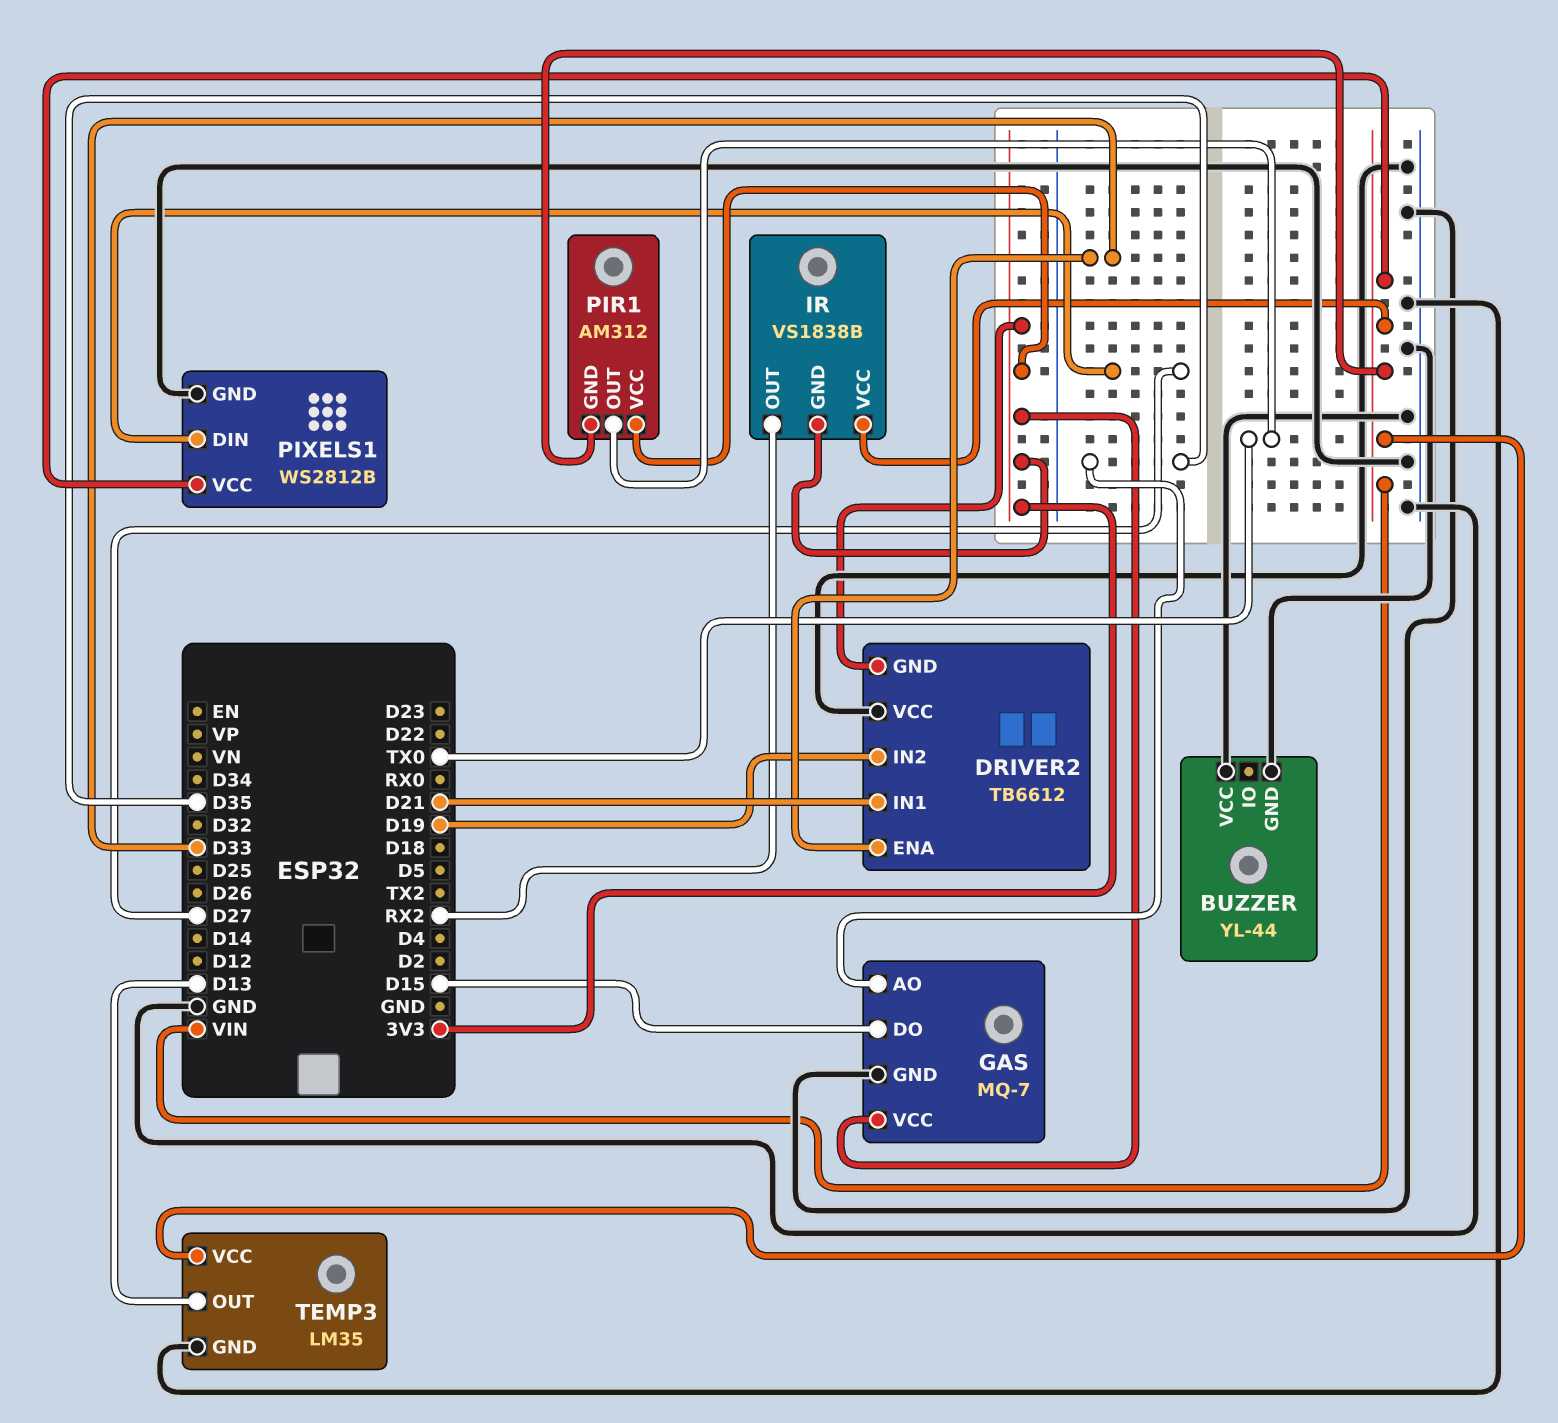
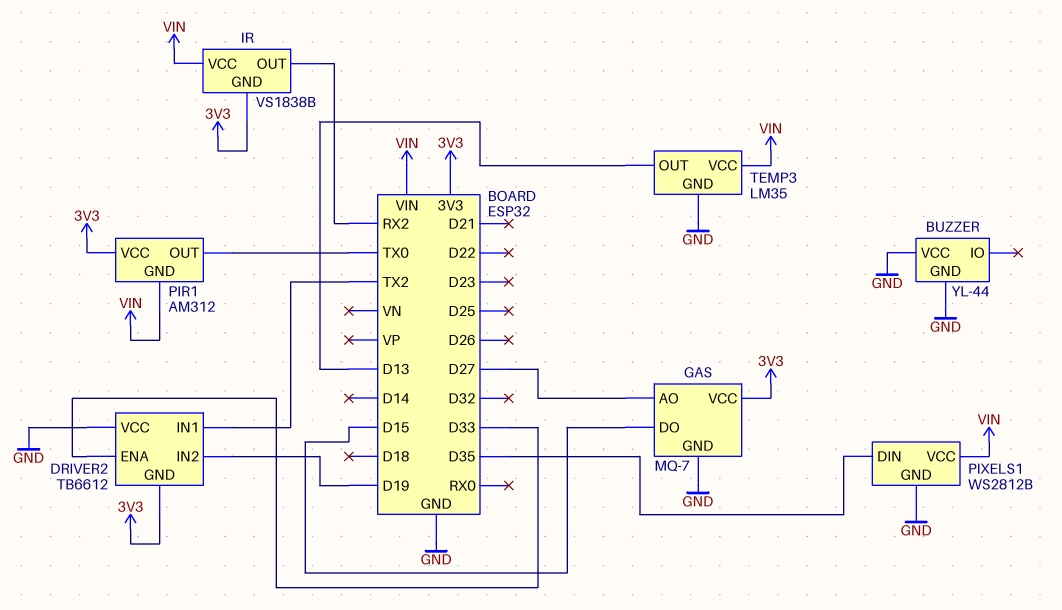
DRIVER2 pin IN1: D21 -> TX2
GAS pin AO: D35 -> D27
PIXELS1 pin DIN: D27 -> D35

